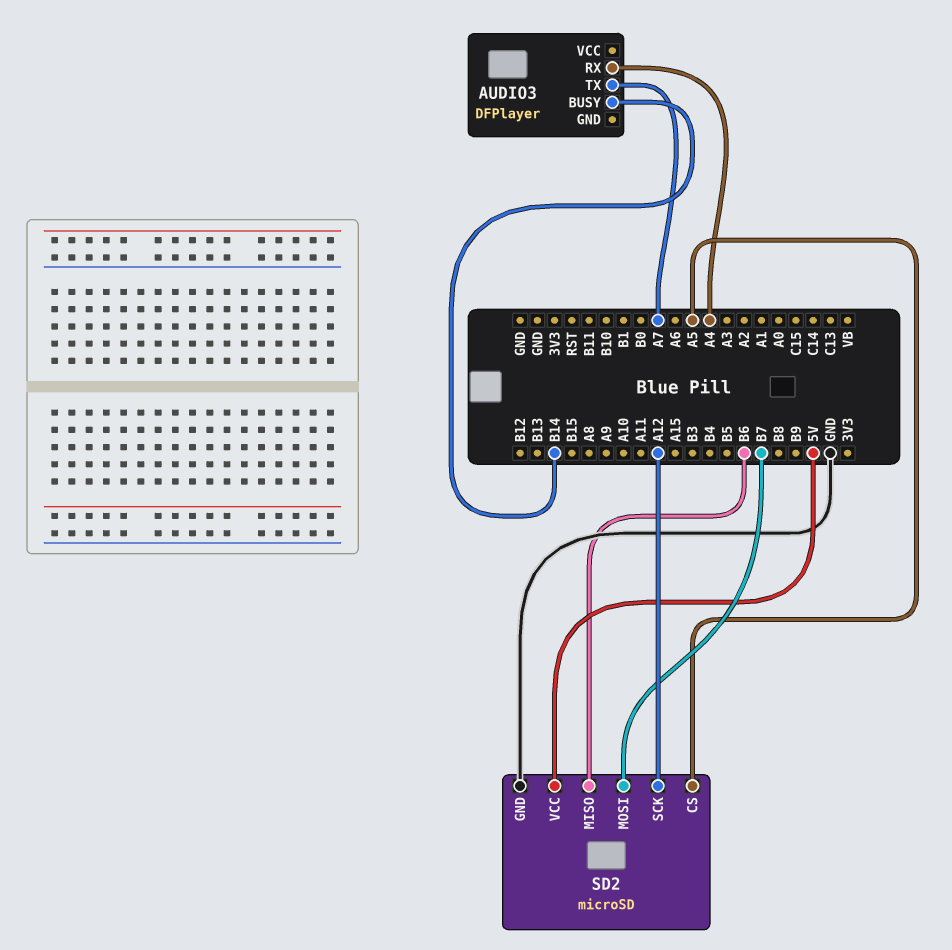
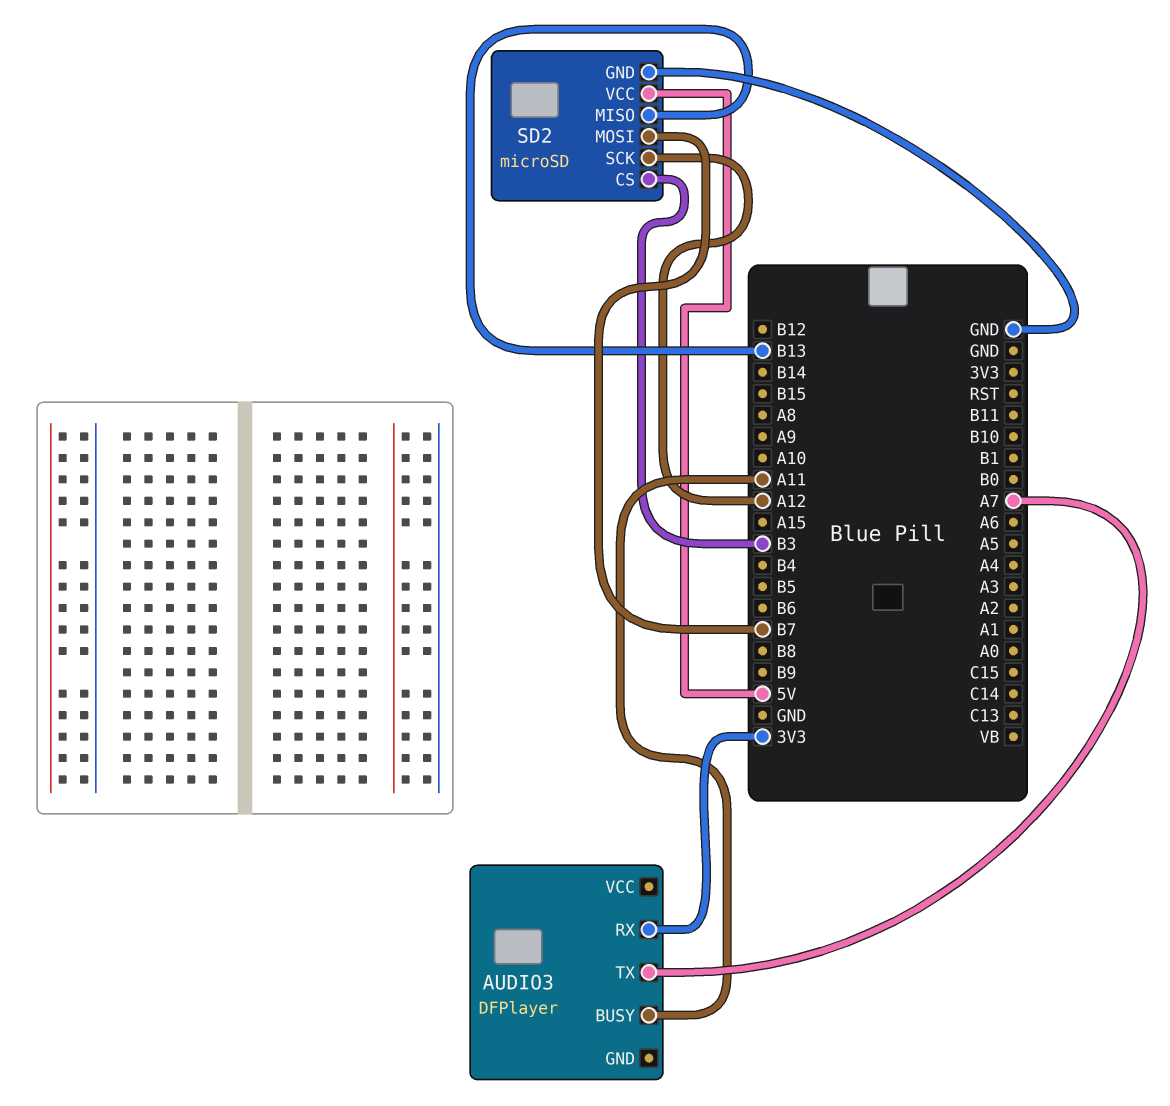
AUDIO3 pin BUSY: B14 -> A11
AUDIO3 pin RX: A4 -> 3V3
SD2 pin CS: A5 -> B3
SD2 pin MISO: B6 -> B13

